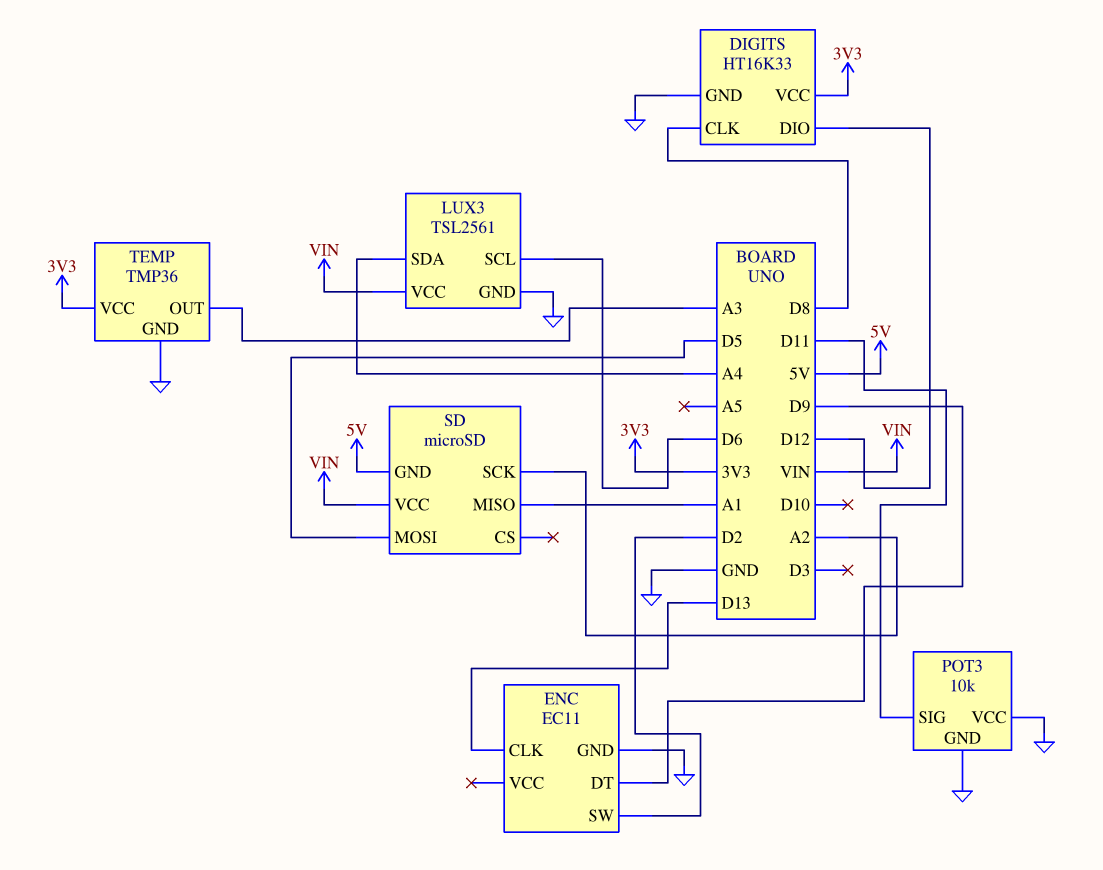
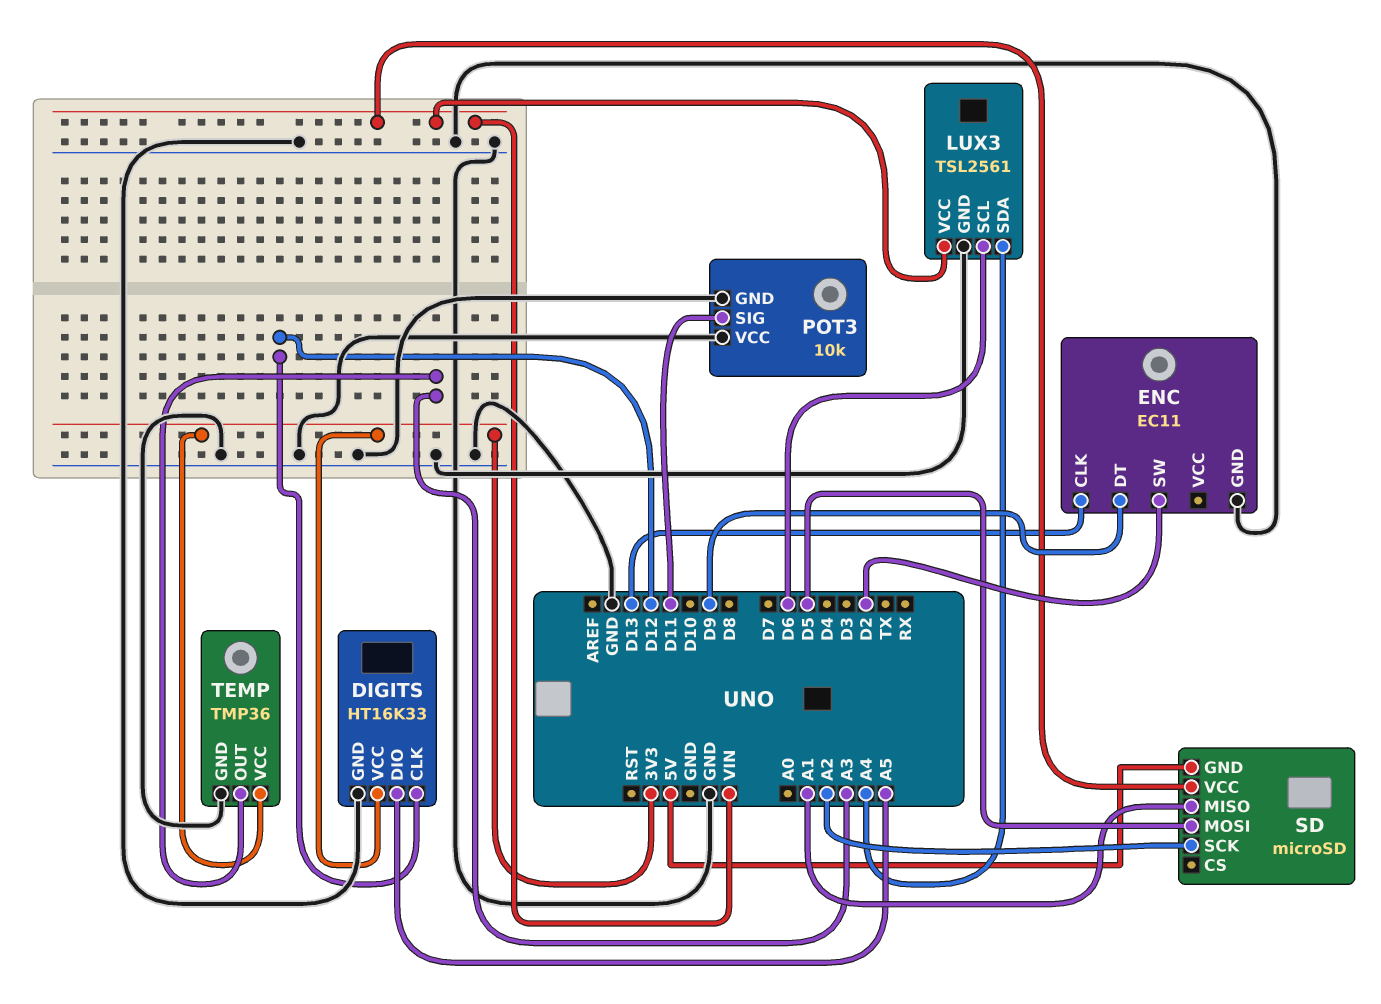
DIGITS pin CLK: D8 -> D12
DIGITS pin DIO: D12 -> A5

